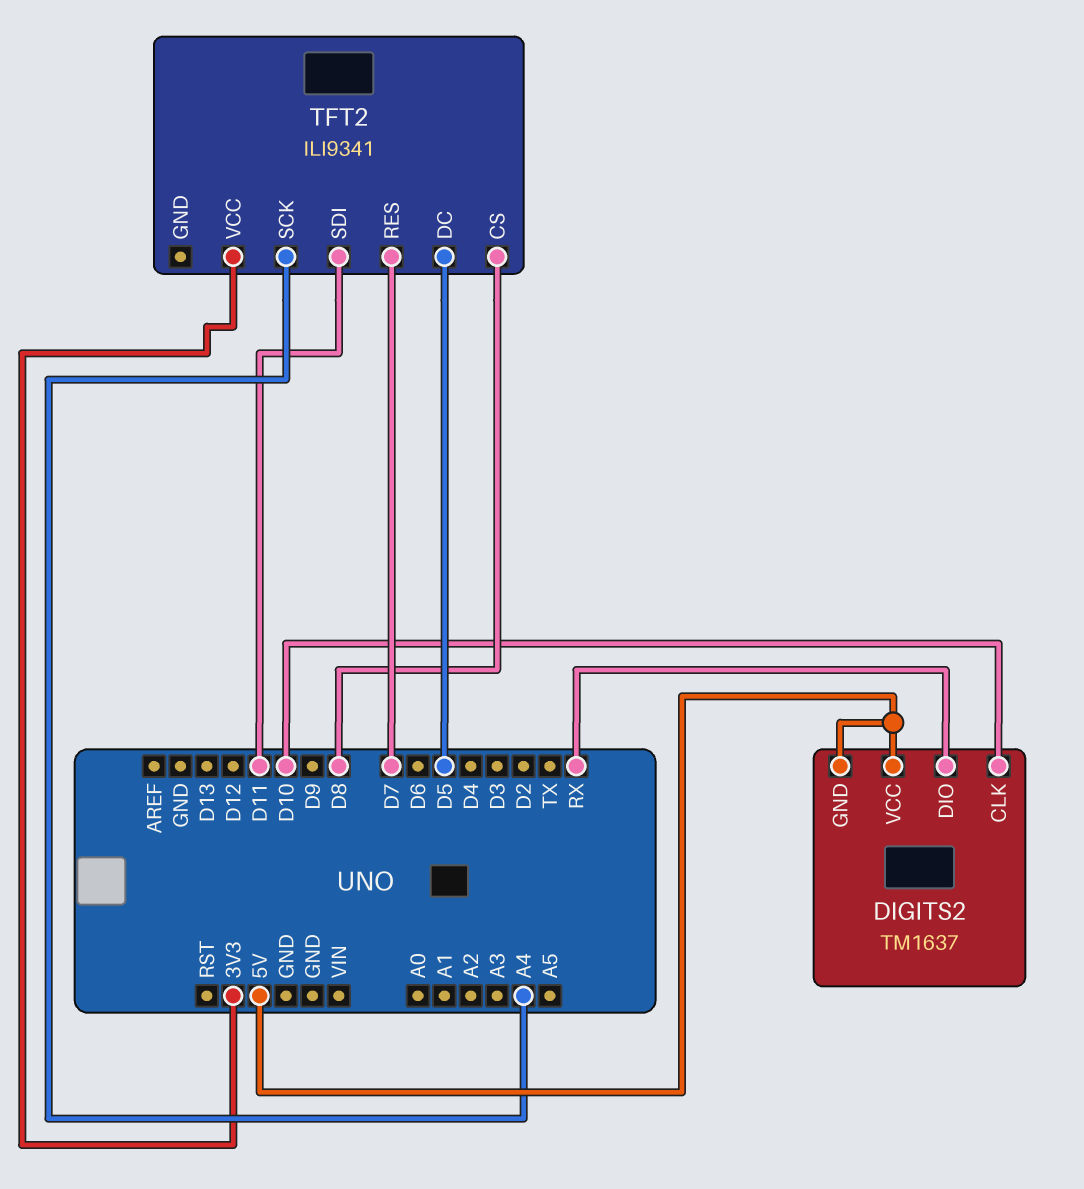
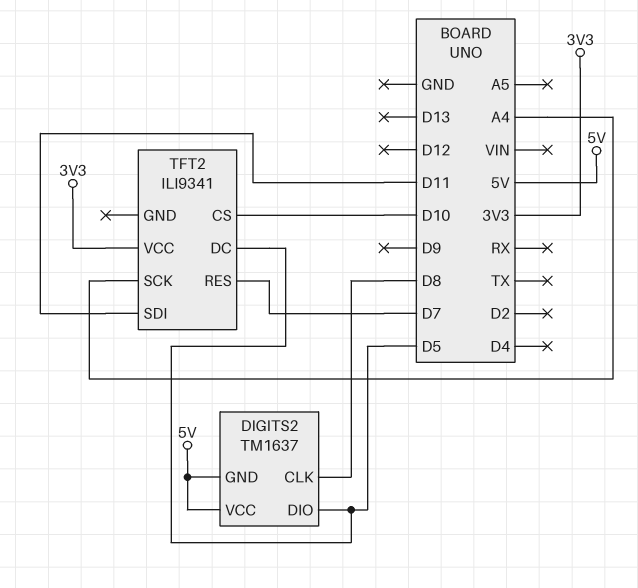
DIGITS2 pin CLK: D10 -> D8
DIGITS2 pin DIO: RX -> D5
TFT2 pin CS: D8 -> D10

